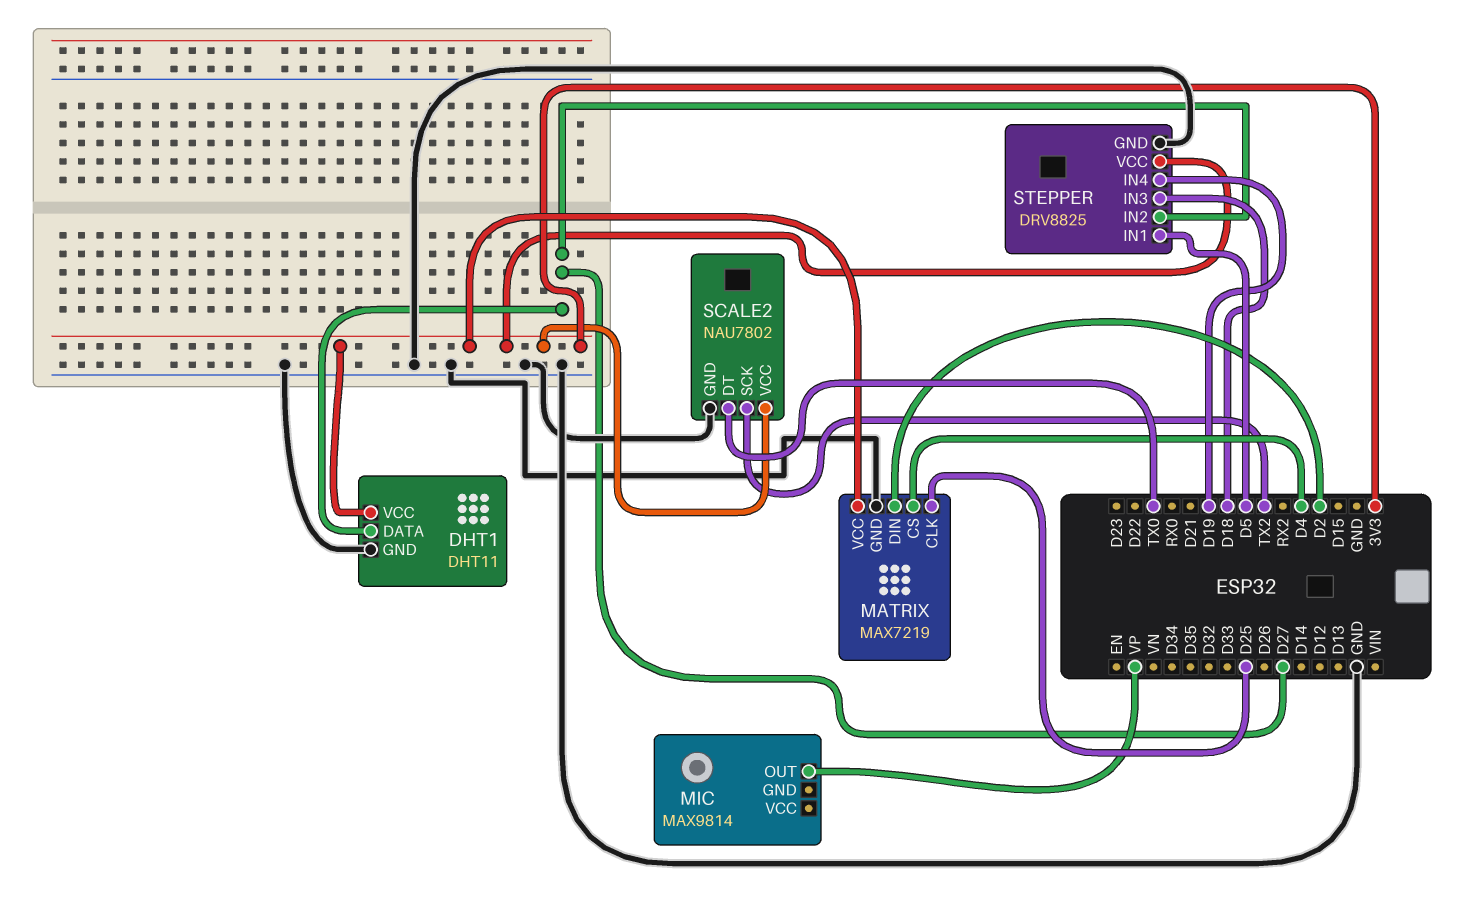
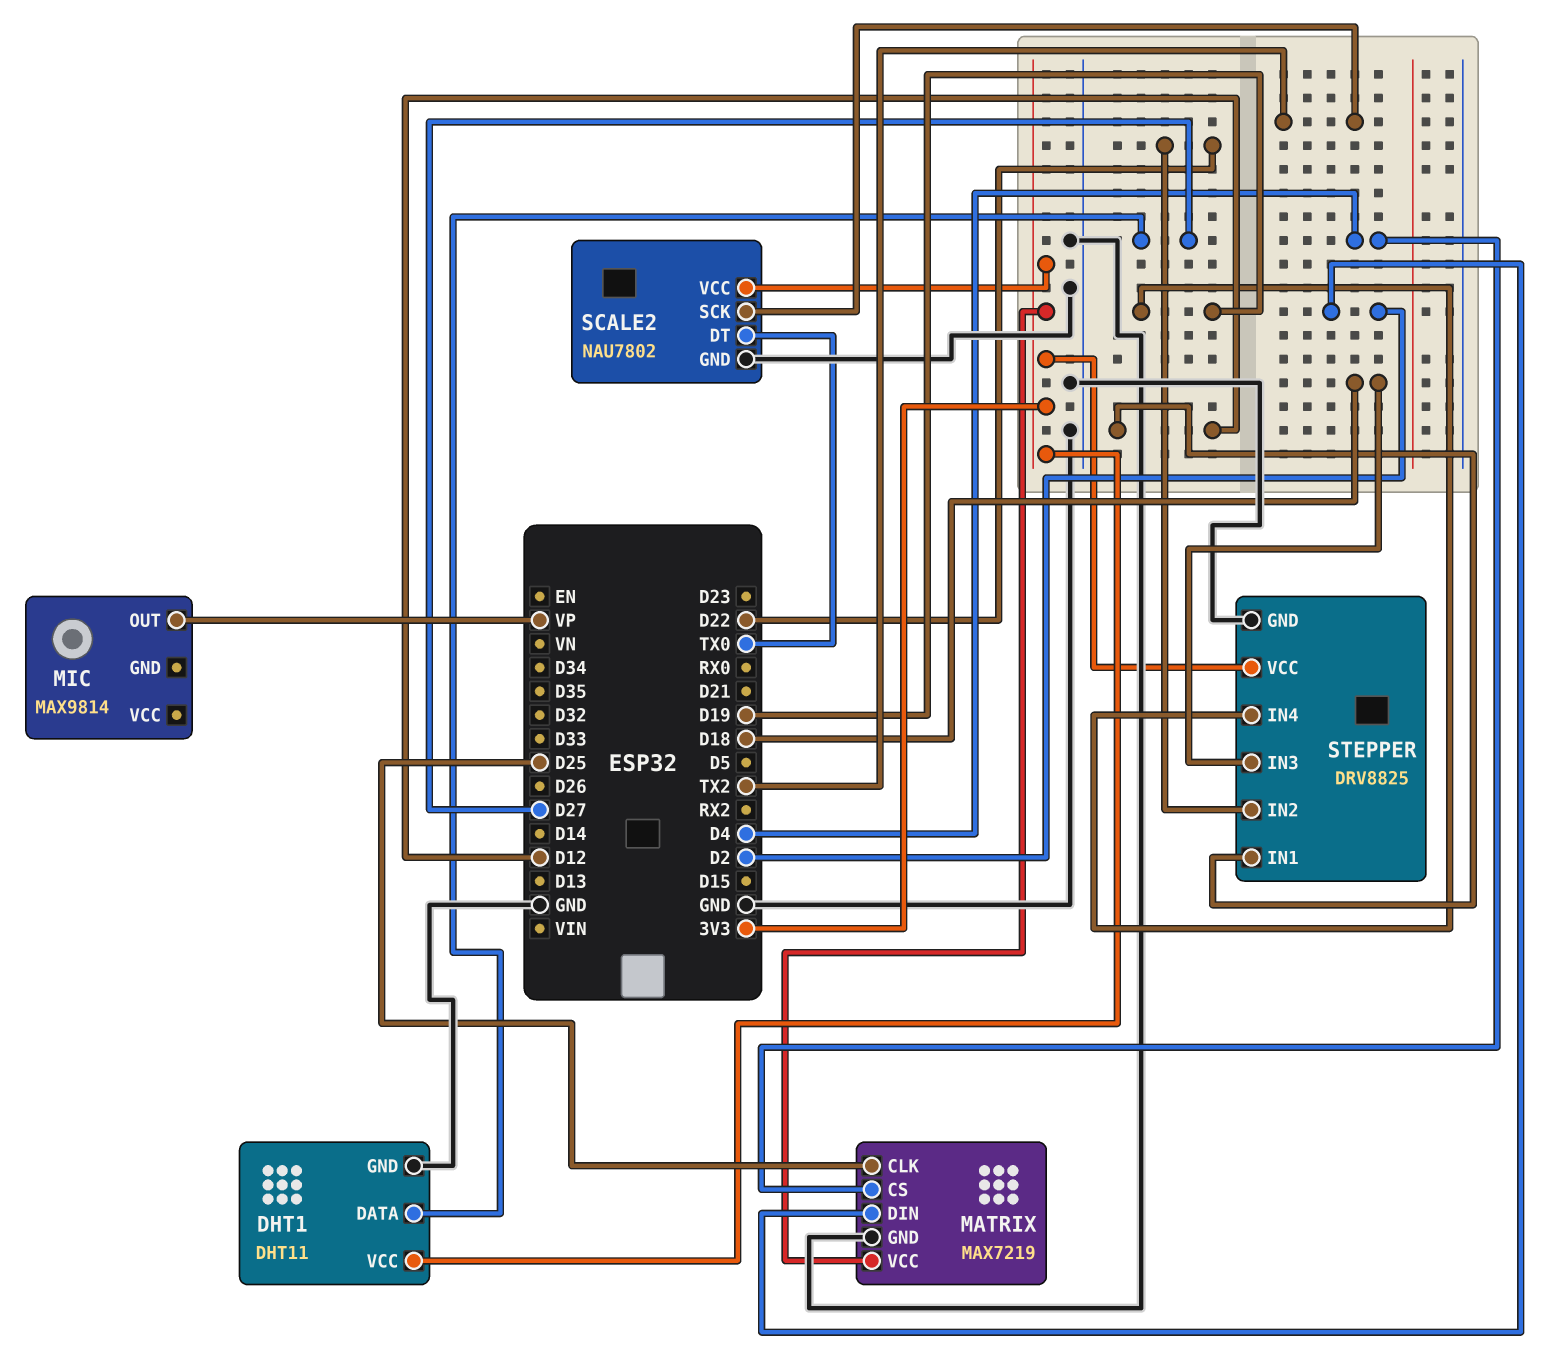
STEPPER pin IN1: D5 -> D12
STEPPER pin IN2: D27 -> D22

